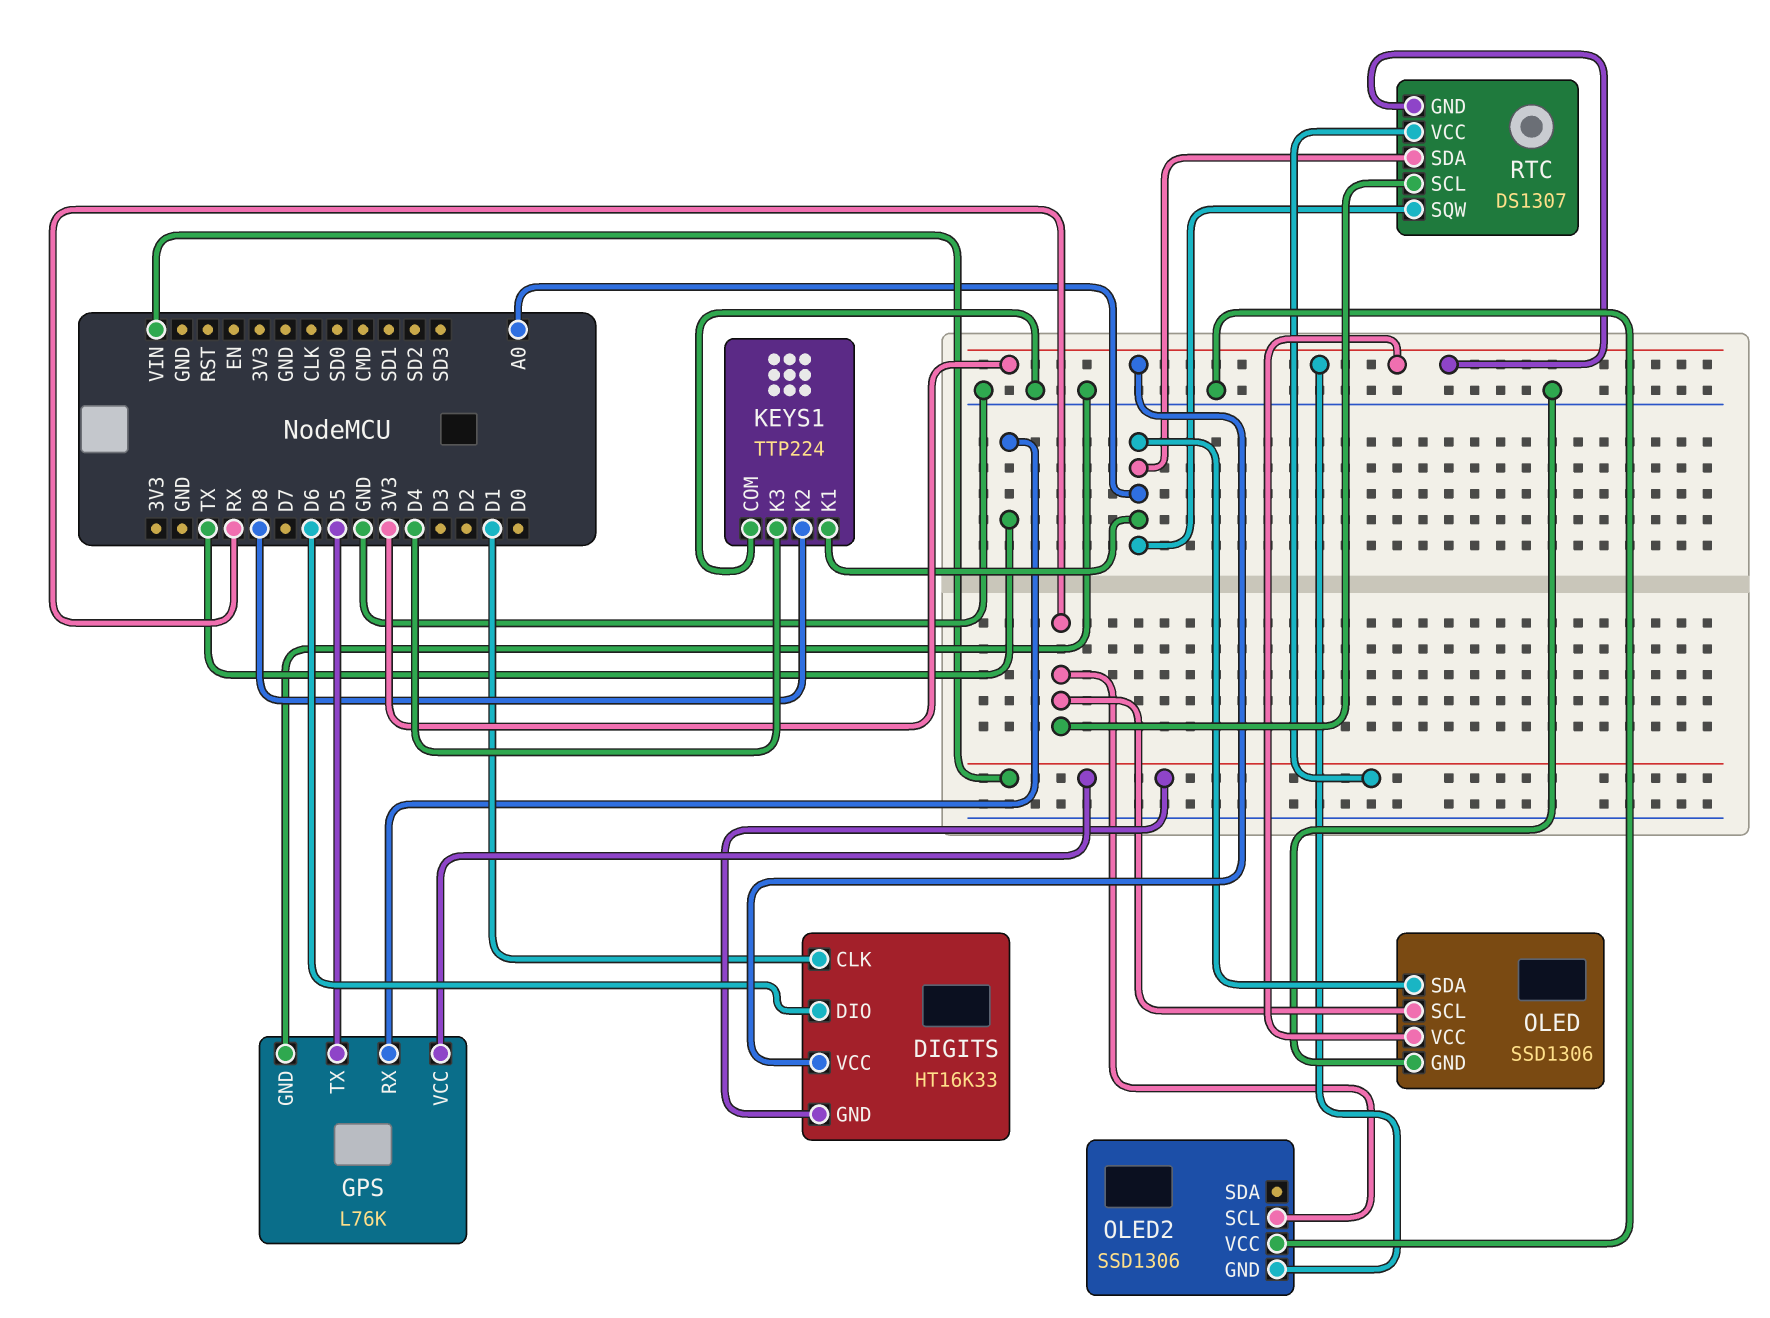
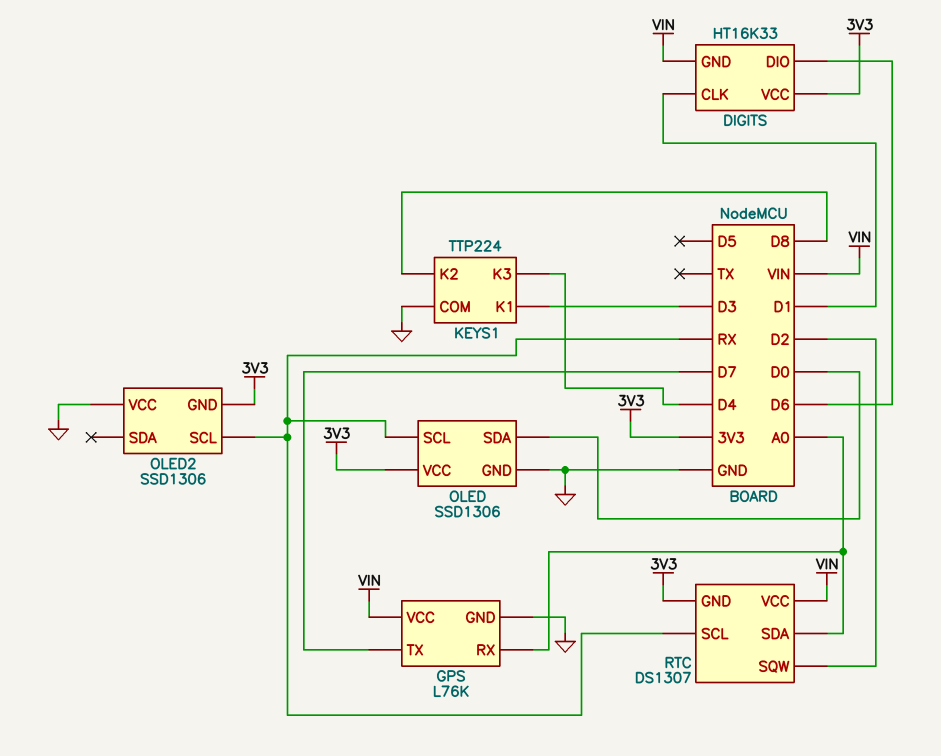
GPS pin RX: TX -> A0
GPS pin TX: D5 -> D7
KEYS1 pin K1: A0 -> D3
OLED pin SDA: A0 -> D0
RTC pin SQW: A0 -> D2

